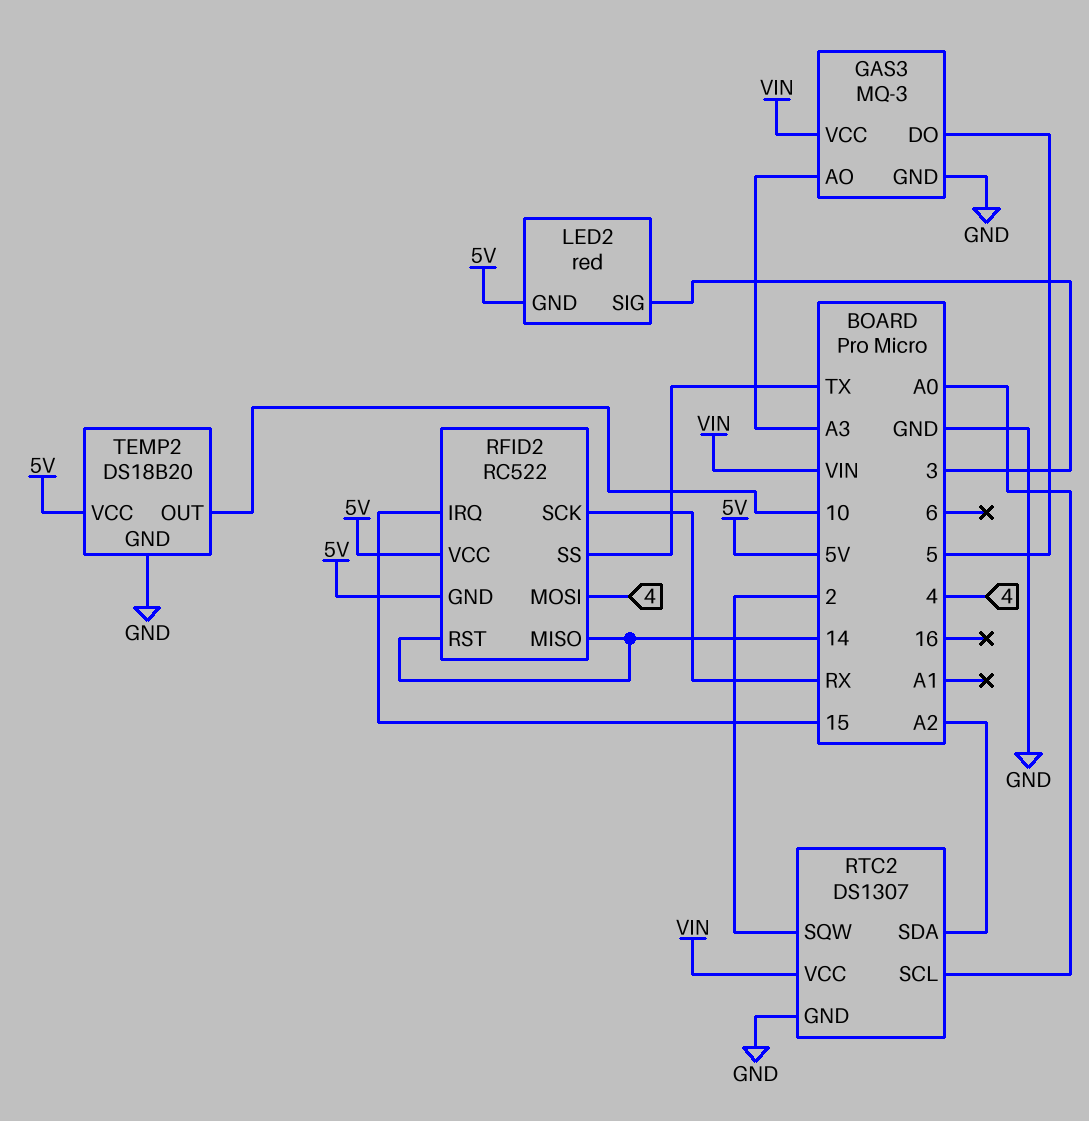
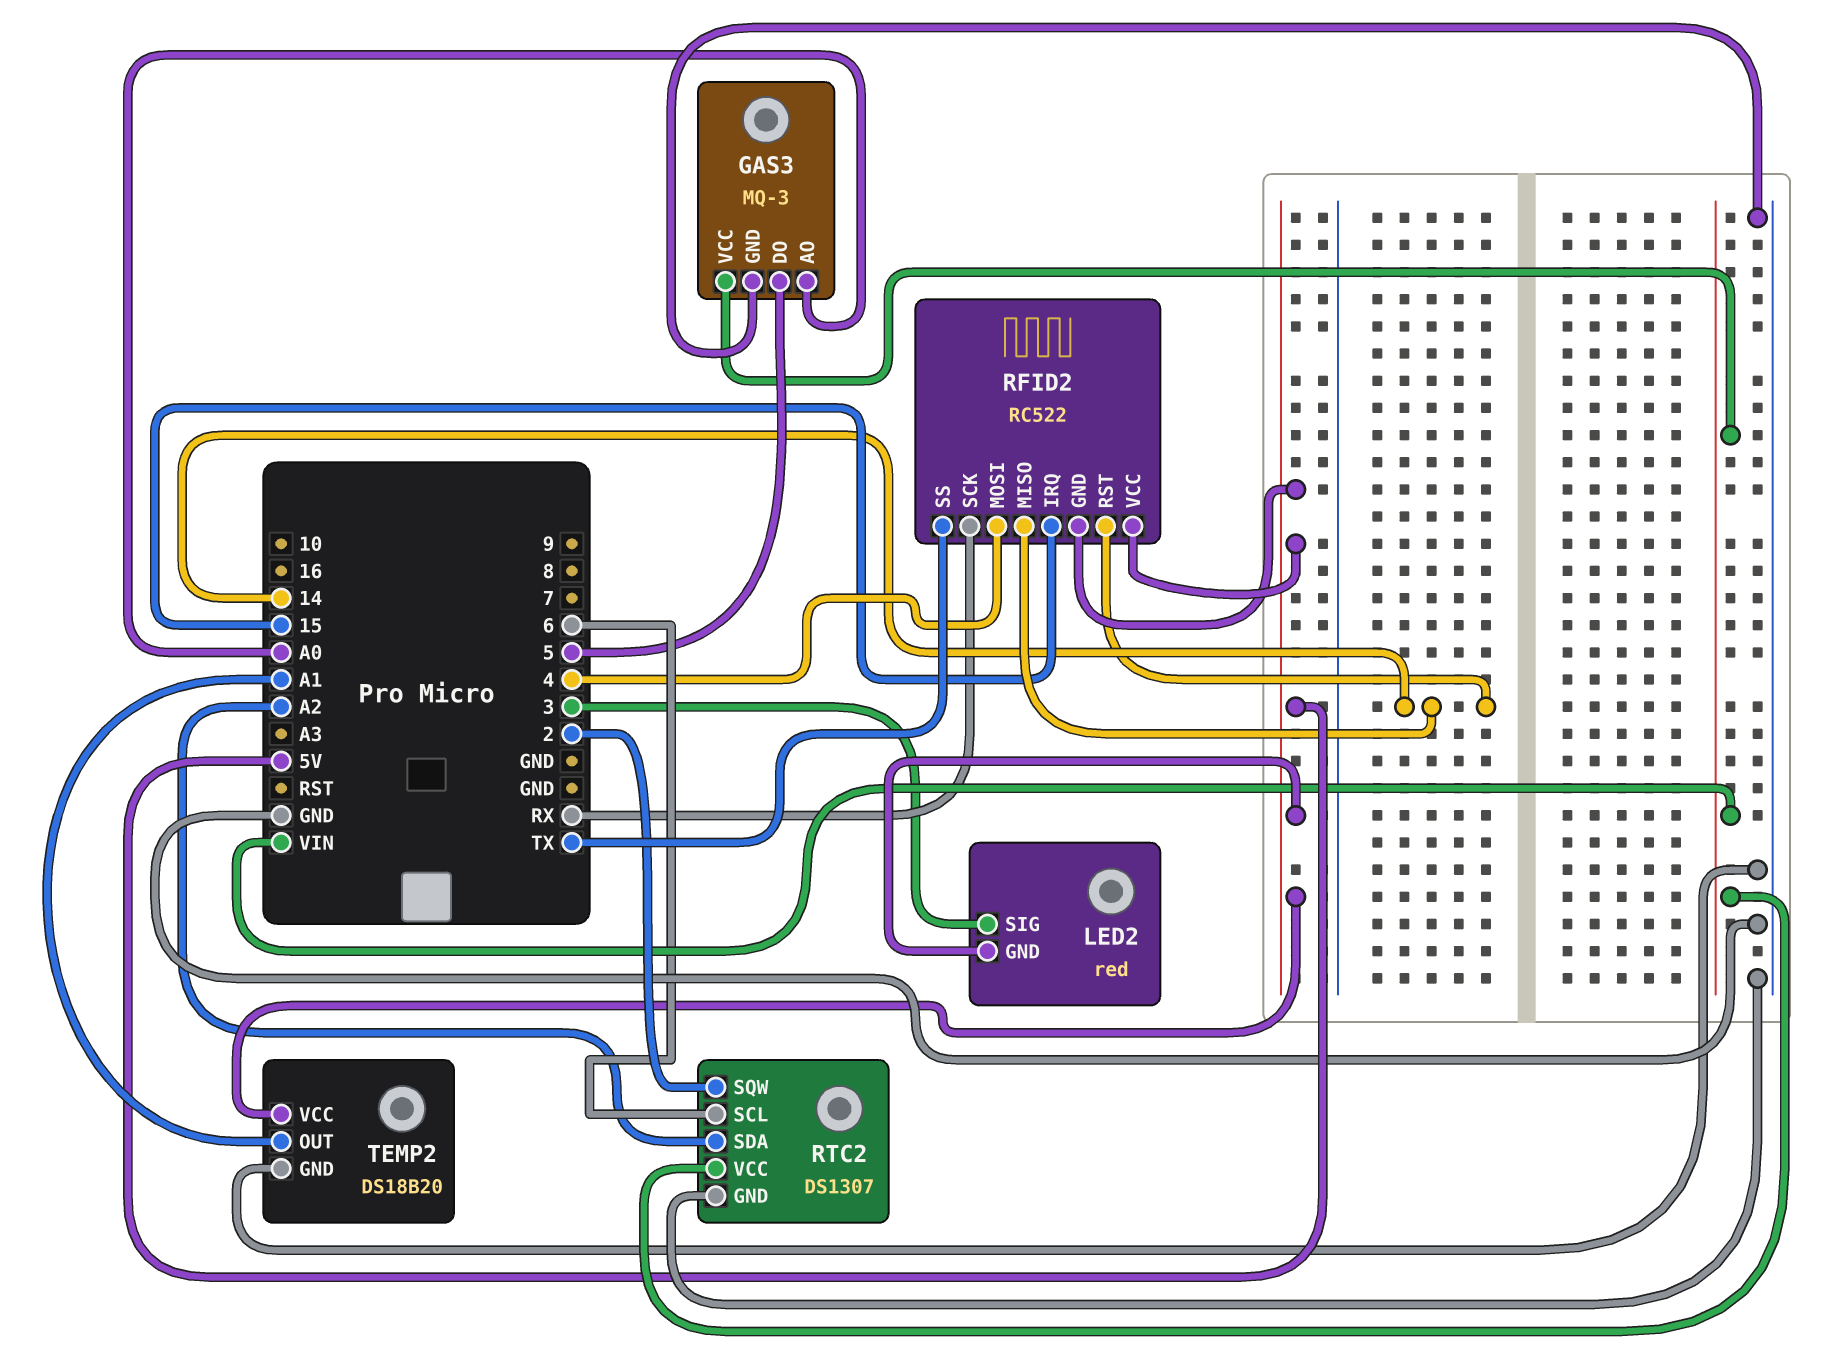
GAS3 pin AO: A3 -> A0
RTC2 pin SCL: A0 -> 6
TEMP2 pin OUT: 10 -> A1

